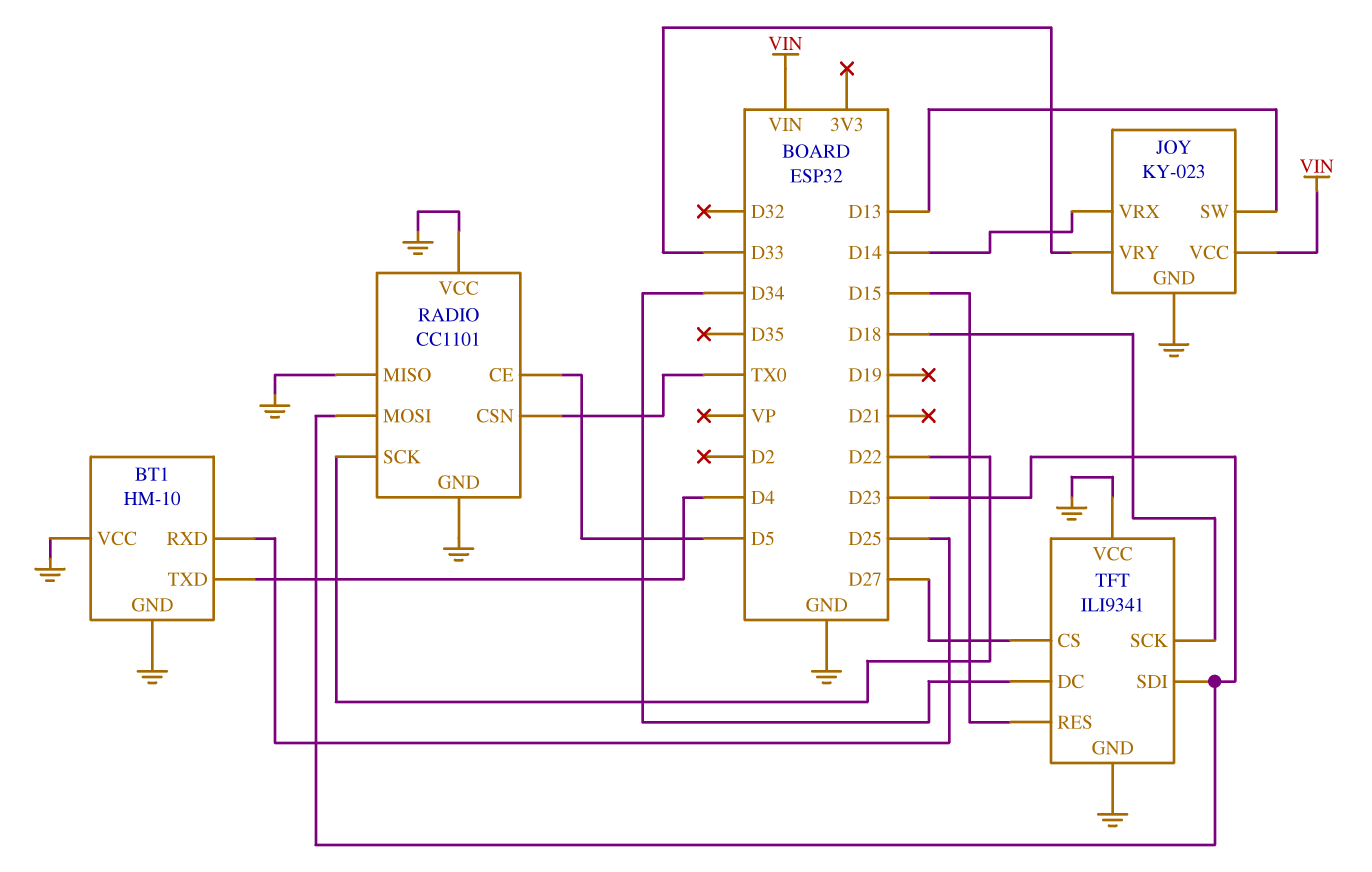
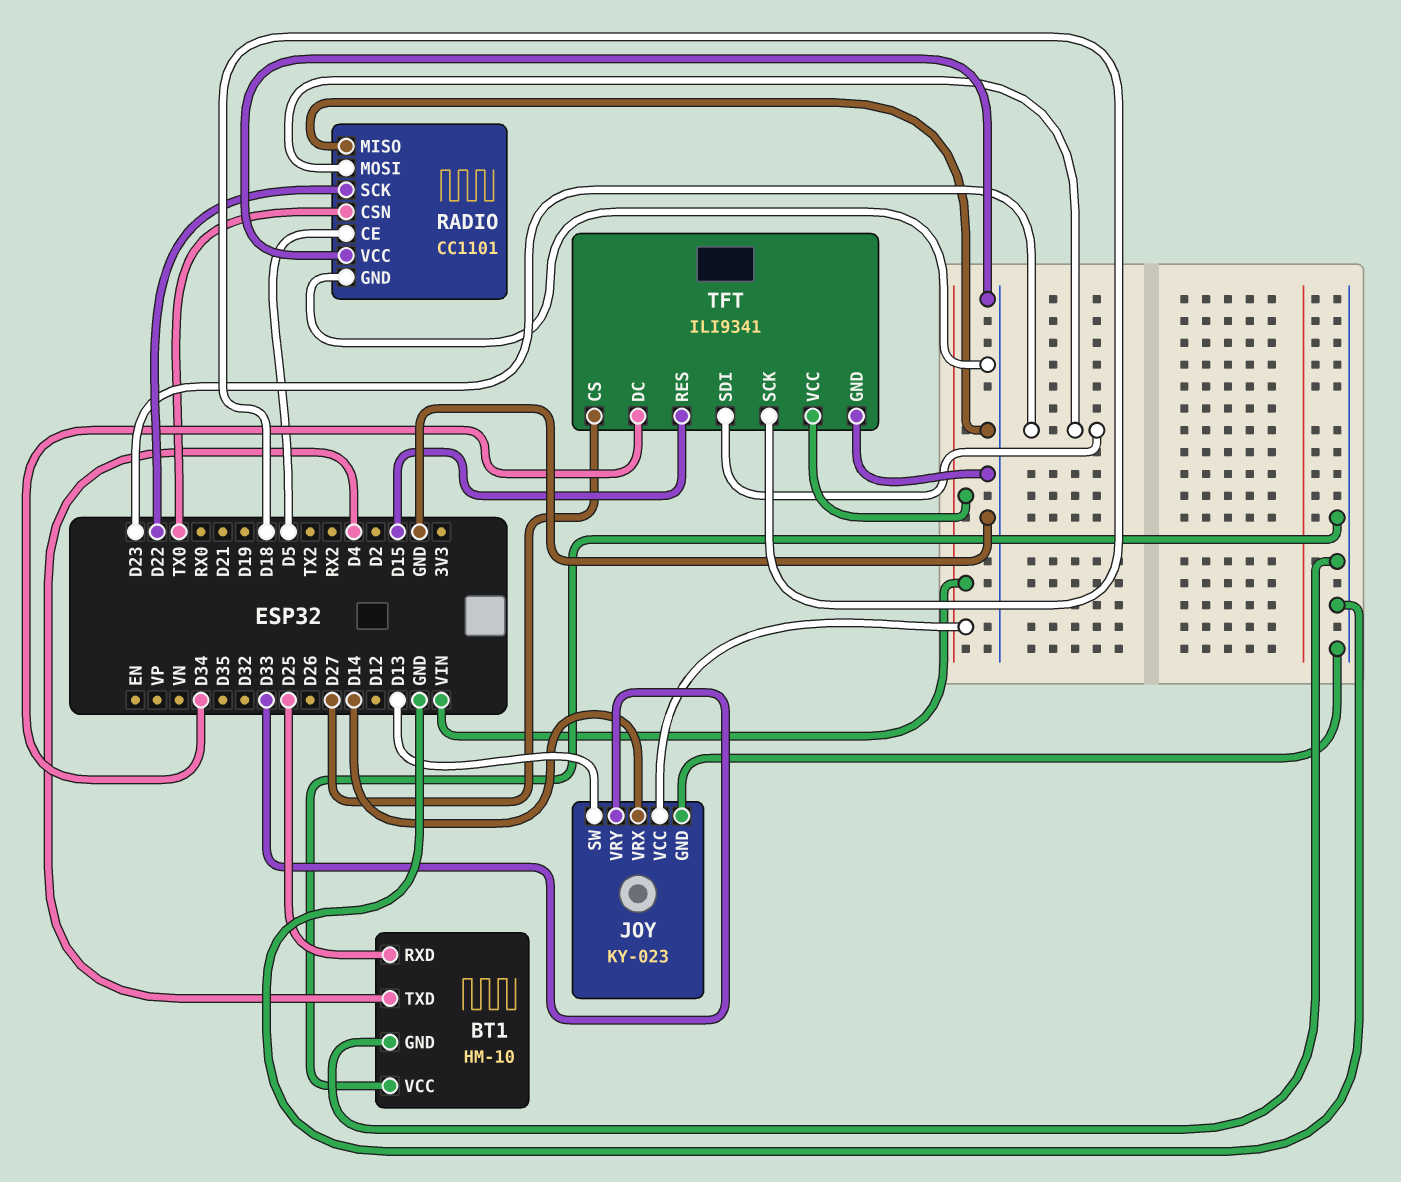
TFT pin VCC: GND -> VIN

